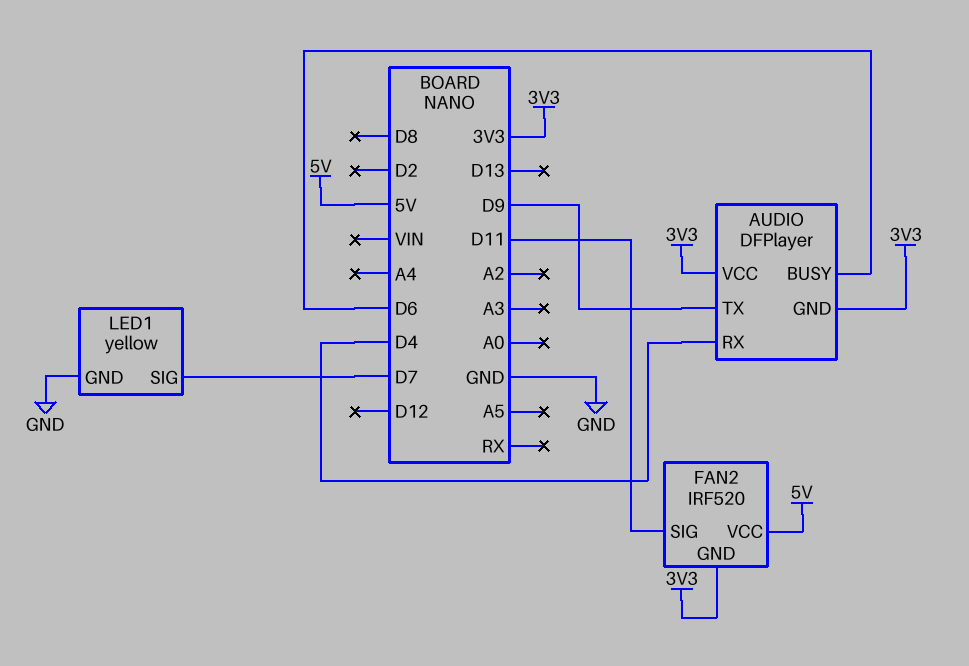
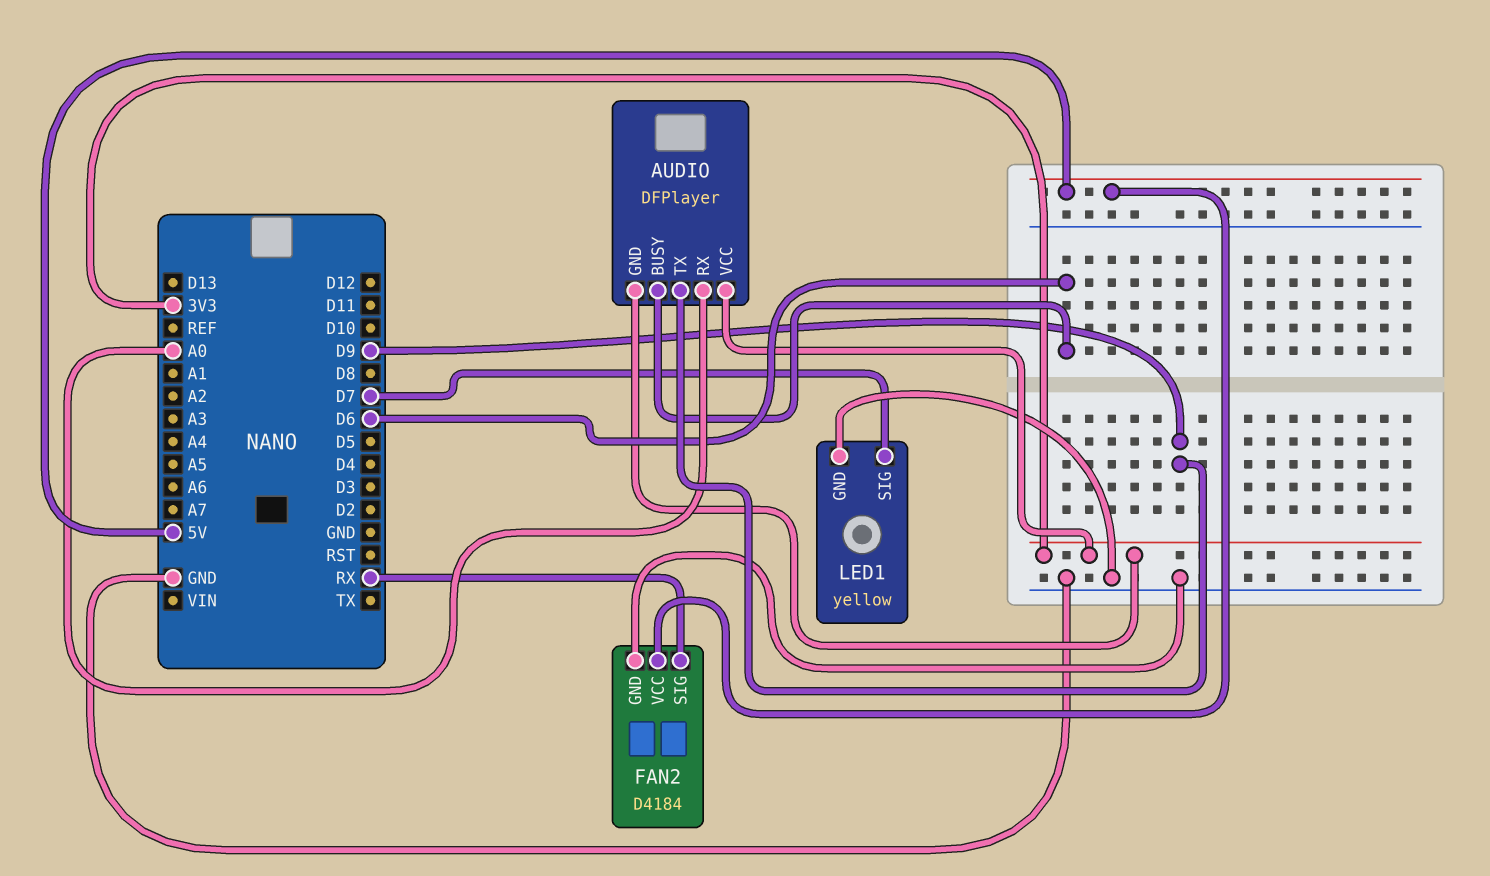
AUDIO pin RX: D4 -> A0
FAN2: IRF520 -> D4184
FAN2 pin GND: 3V3 -> GND
FAN2 pin SIG: D11 -> RX

